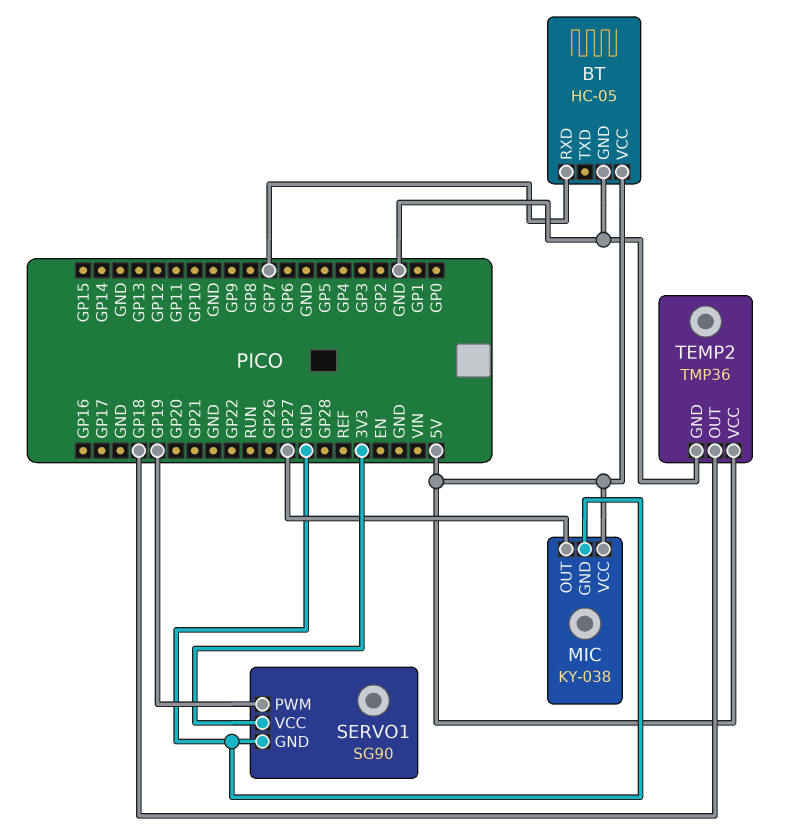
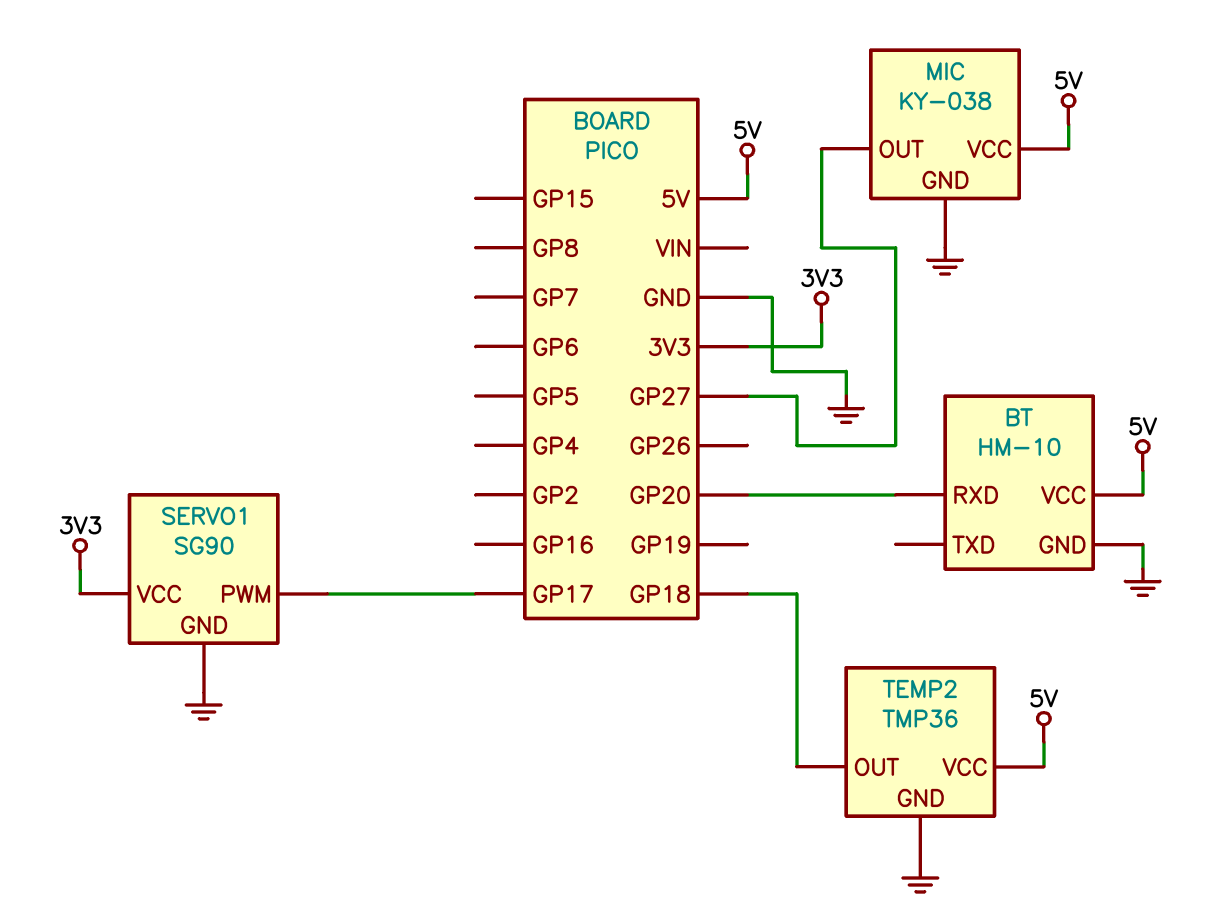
BT: HC-05 -> HM-10
BT pin RXD: GP7 -> GP20
SERVO1 pin PWM: GP19 -> GP17

